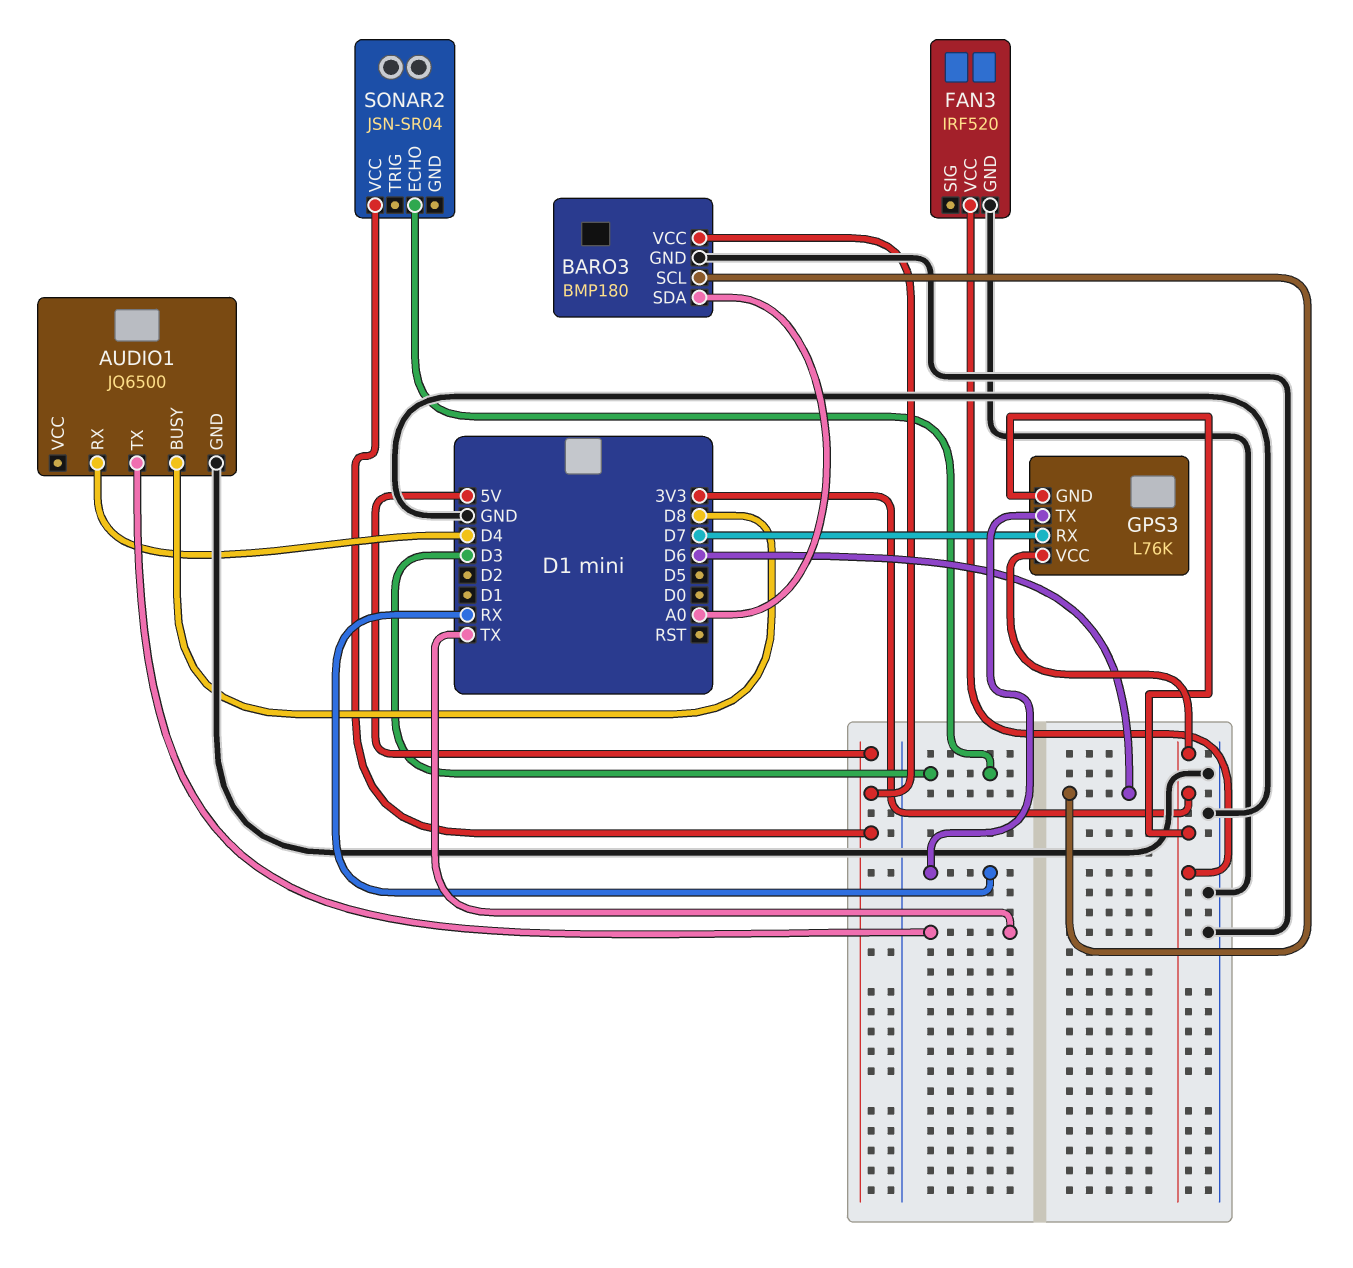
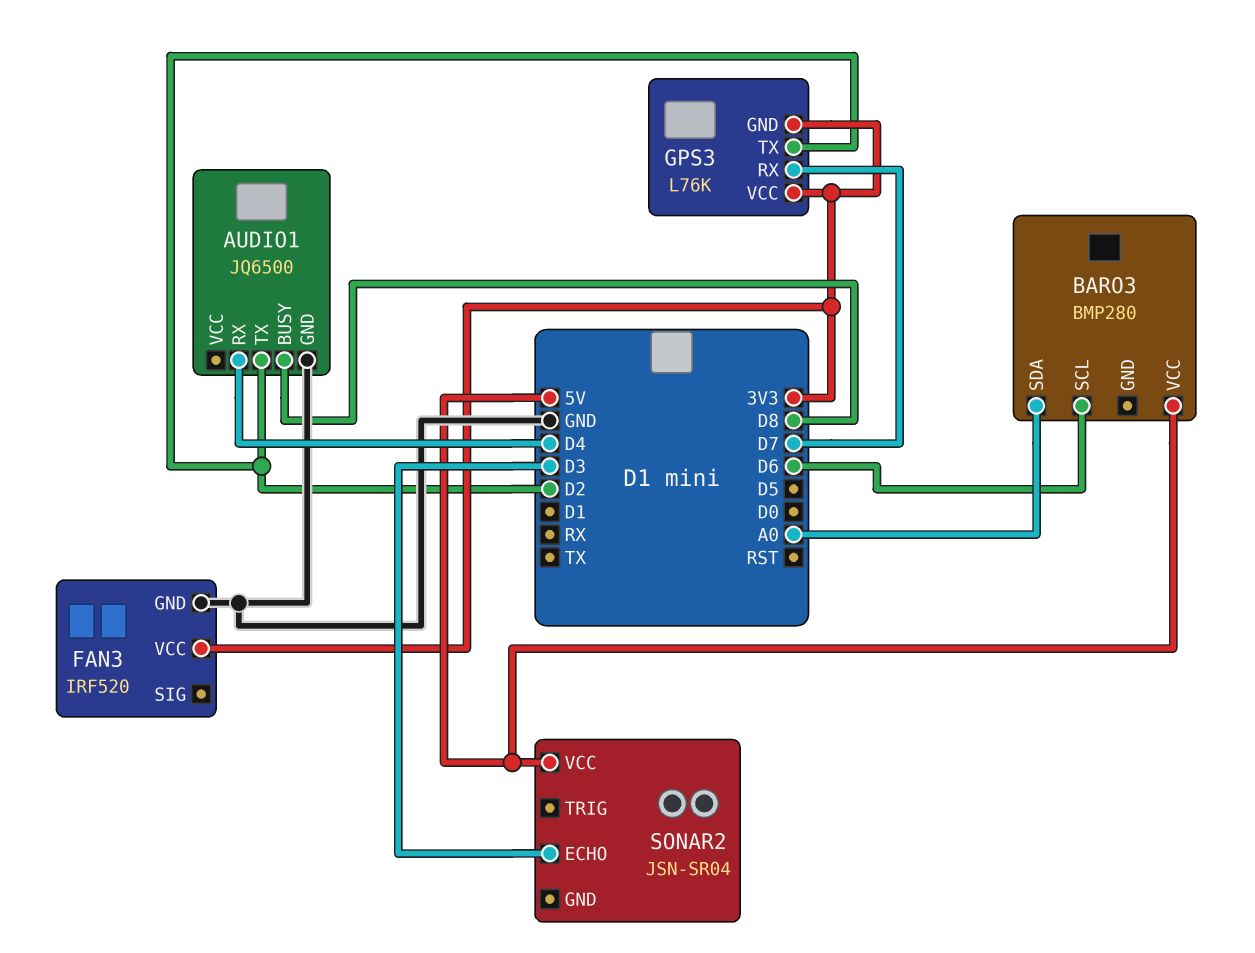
AUDIO1 pin TX: TX -> D2
BARO3: BMP180 -> BMP280
BARO3 pin GND: GND -> none
GPS3 pin TX: RX -> D2

